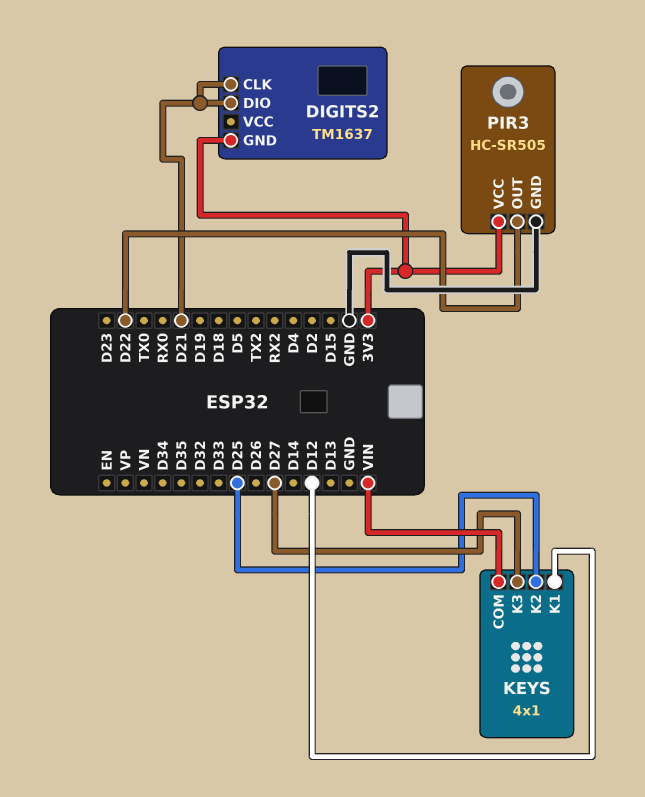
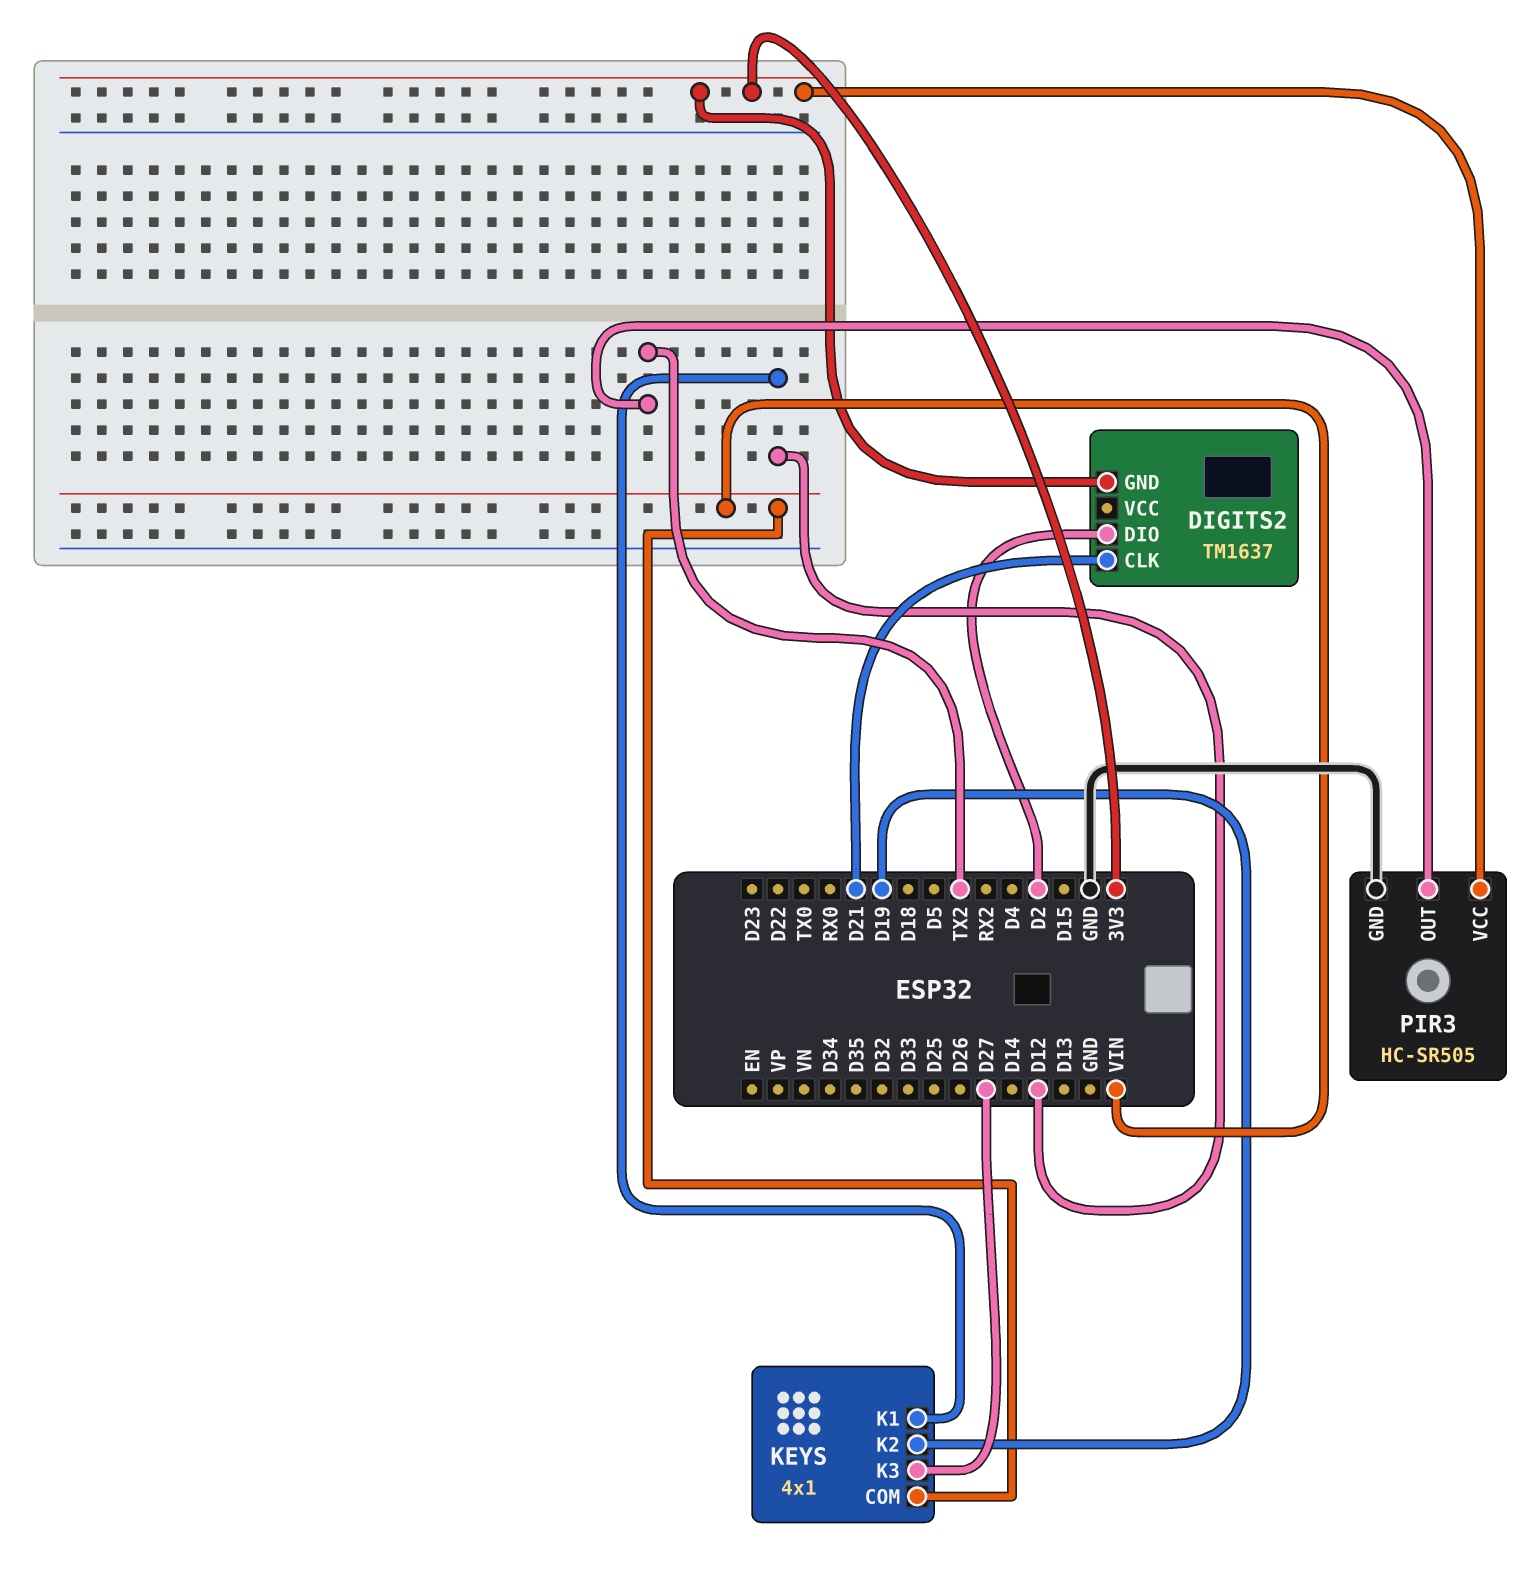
DIGITS2 pin DIO: D21 -> D2
KEYS pin K2: D25 -> D19
PIR3 pin OUT: D22 -> TX2

